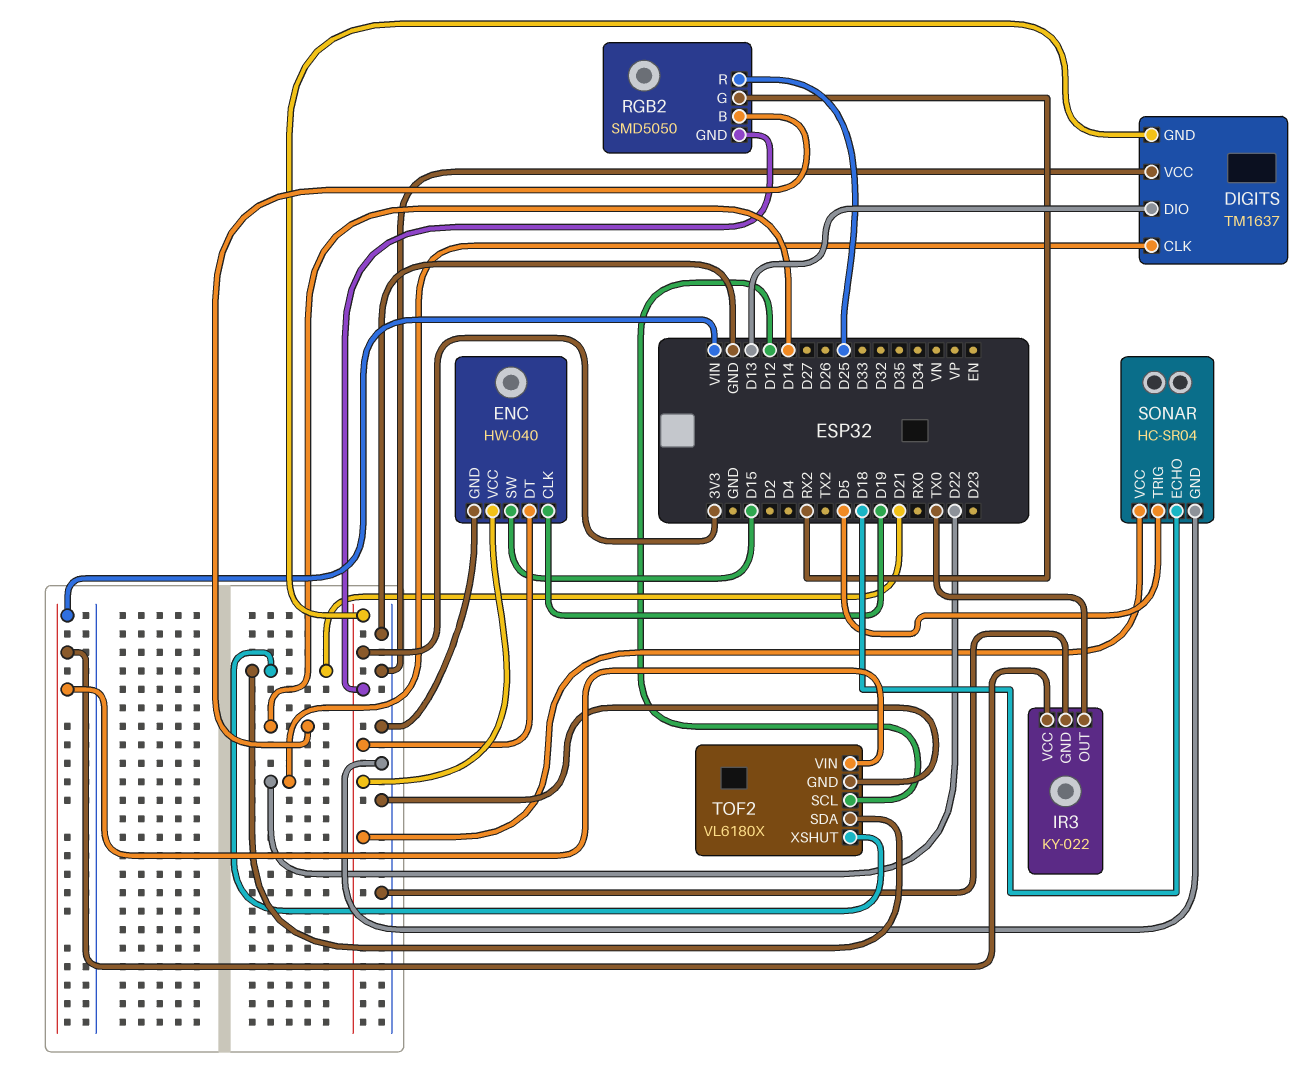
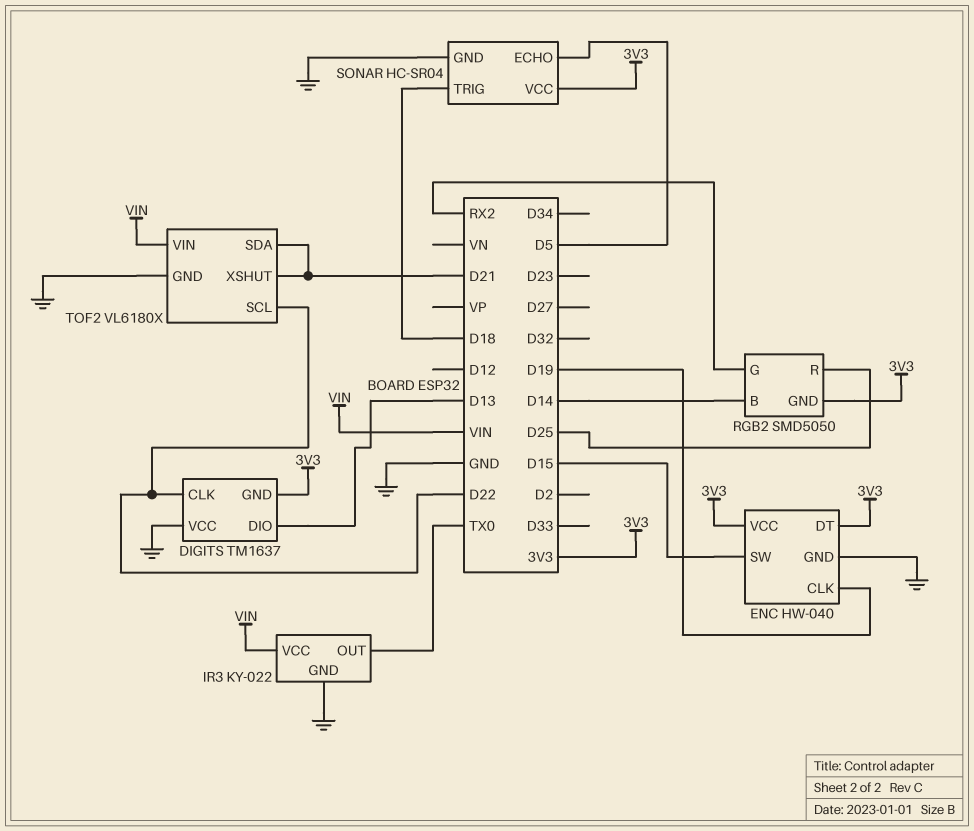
SONAR pin ECHO: D18 -> D5
SONAR pin TRIG: D5 -> D18
TOF2 pin SCL: D12 -> D22

